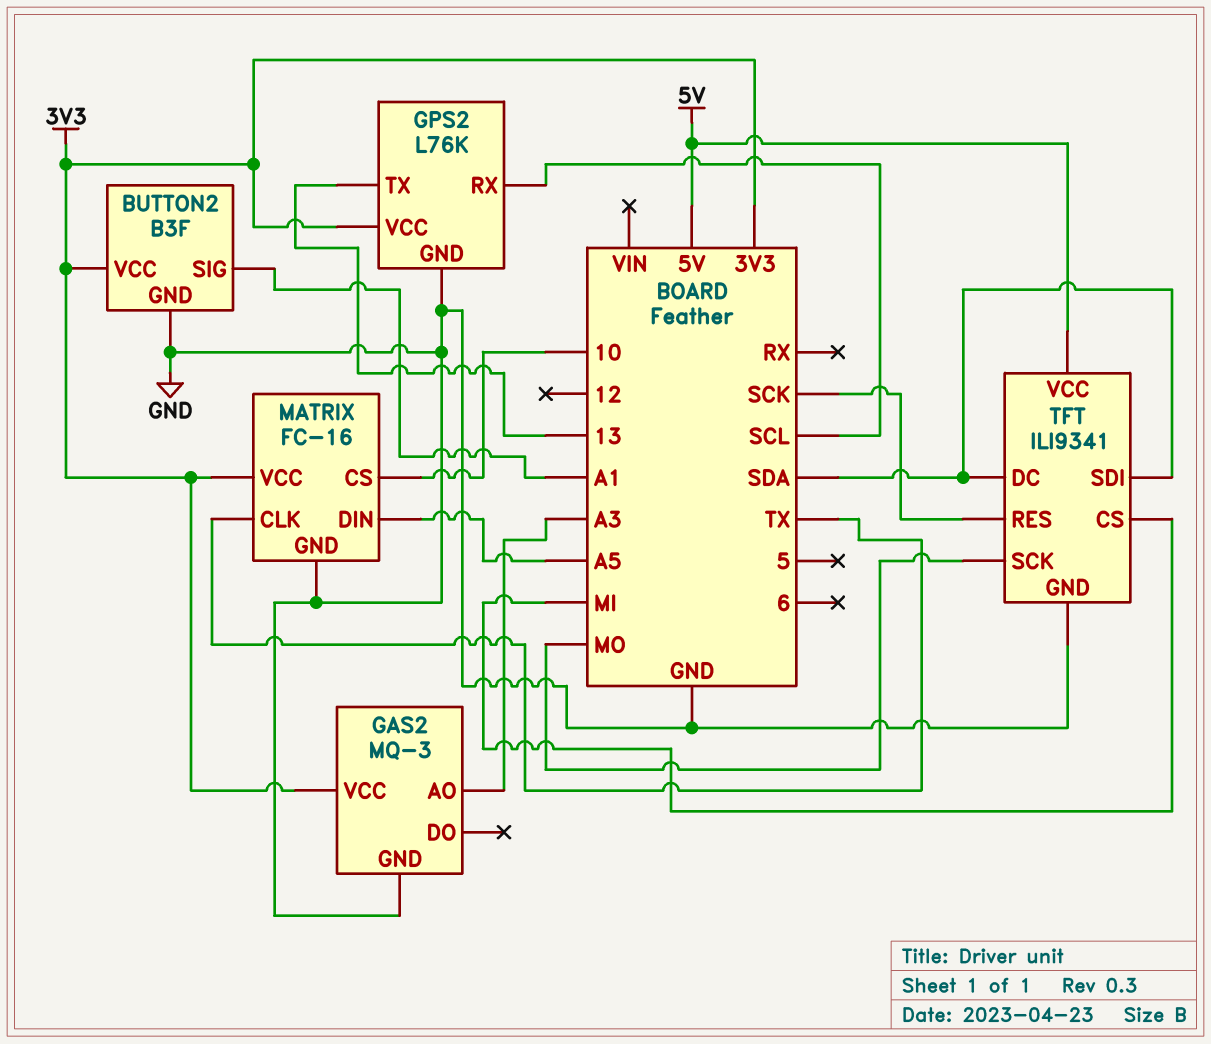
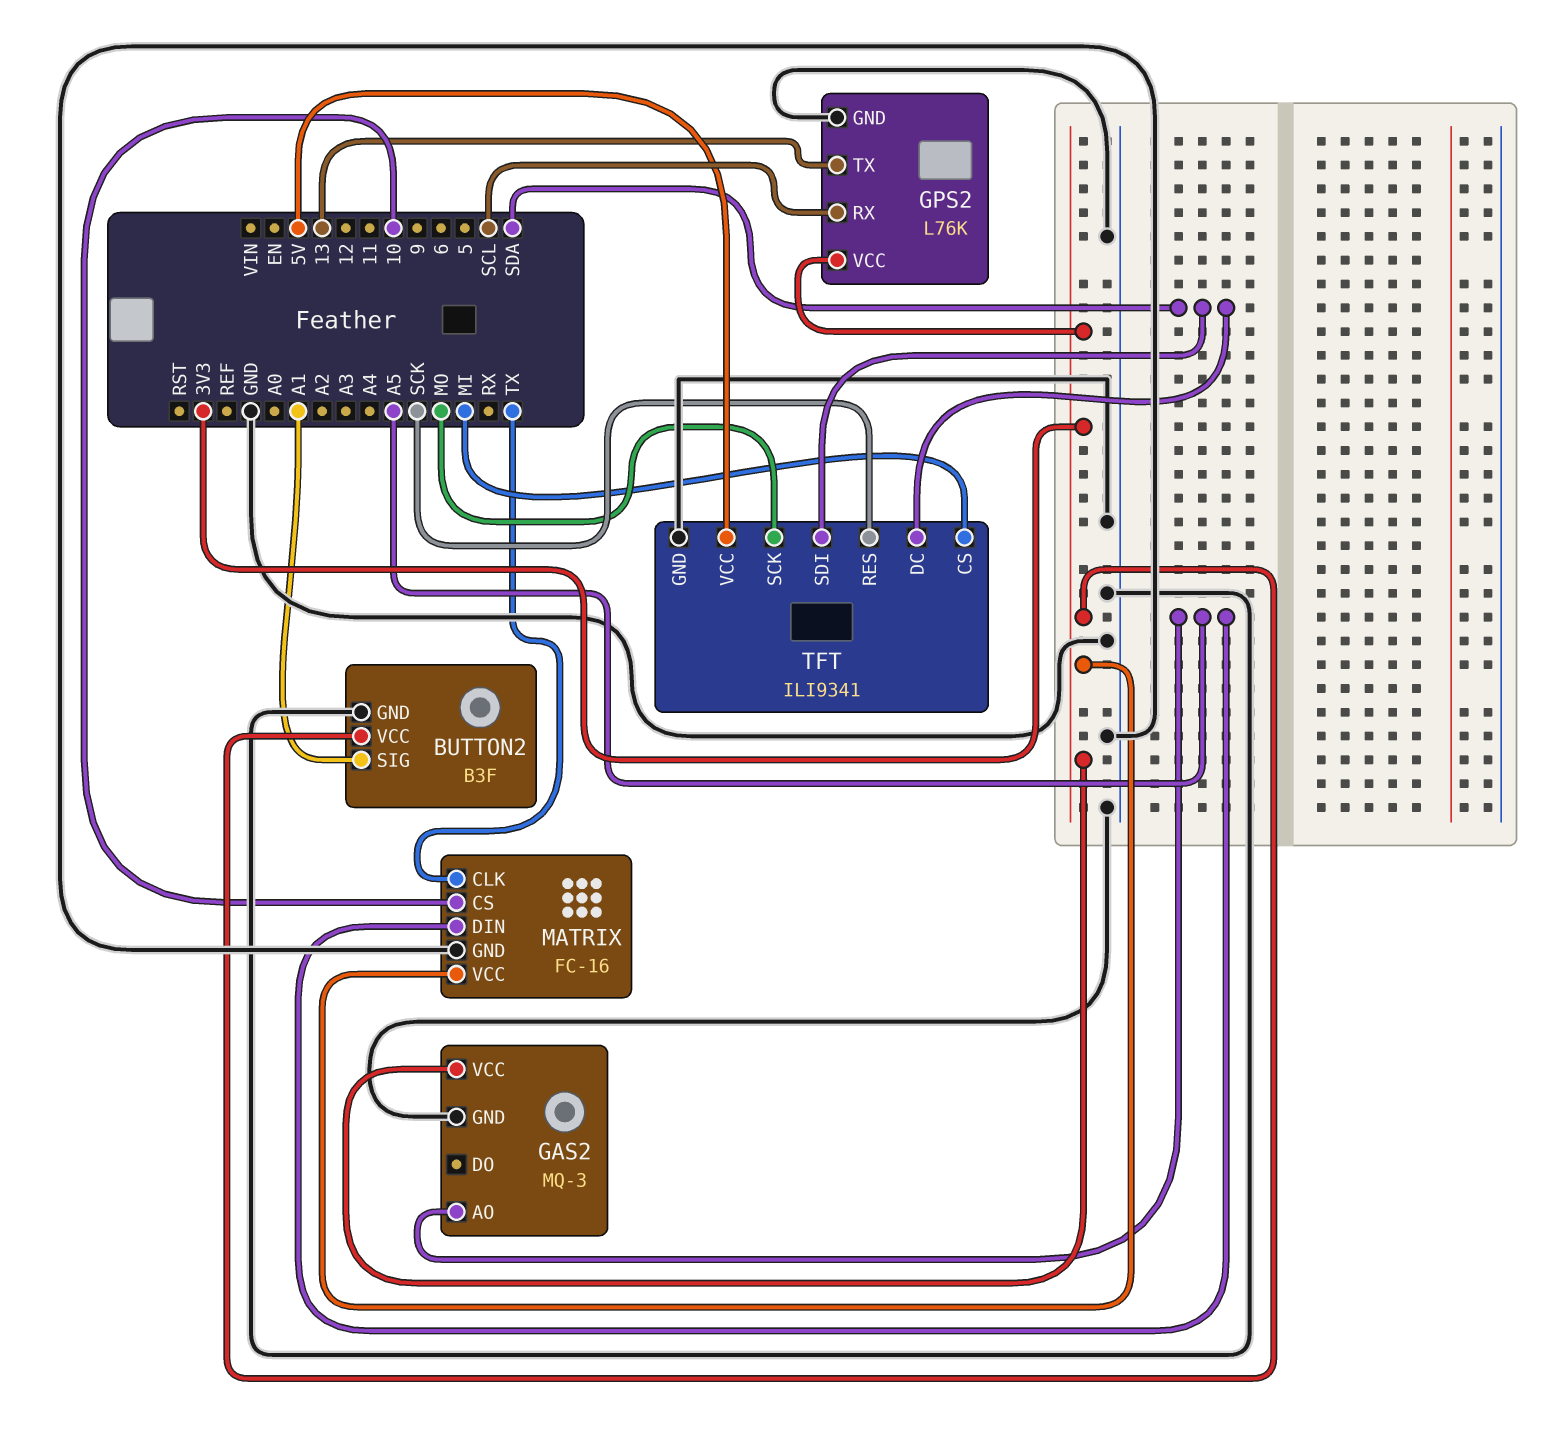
GAS2 pin AO: A3 -> A5

